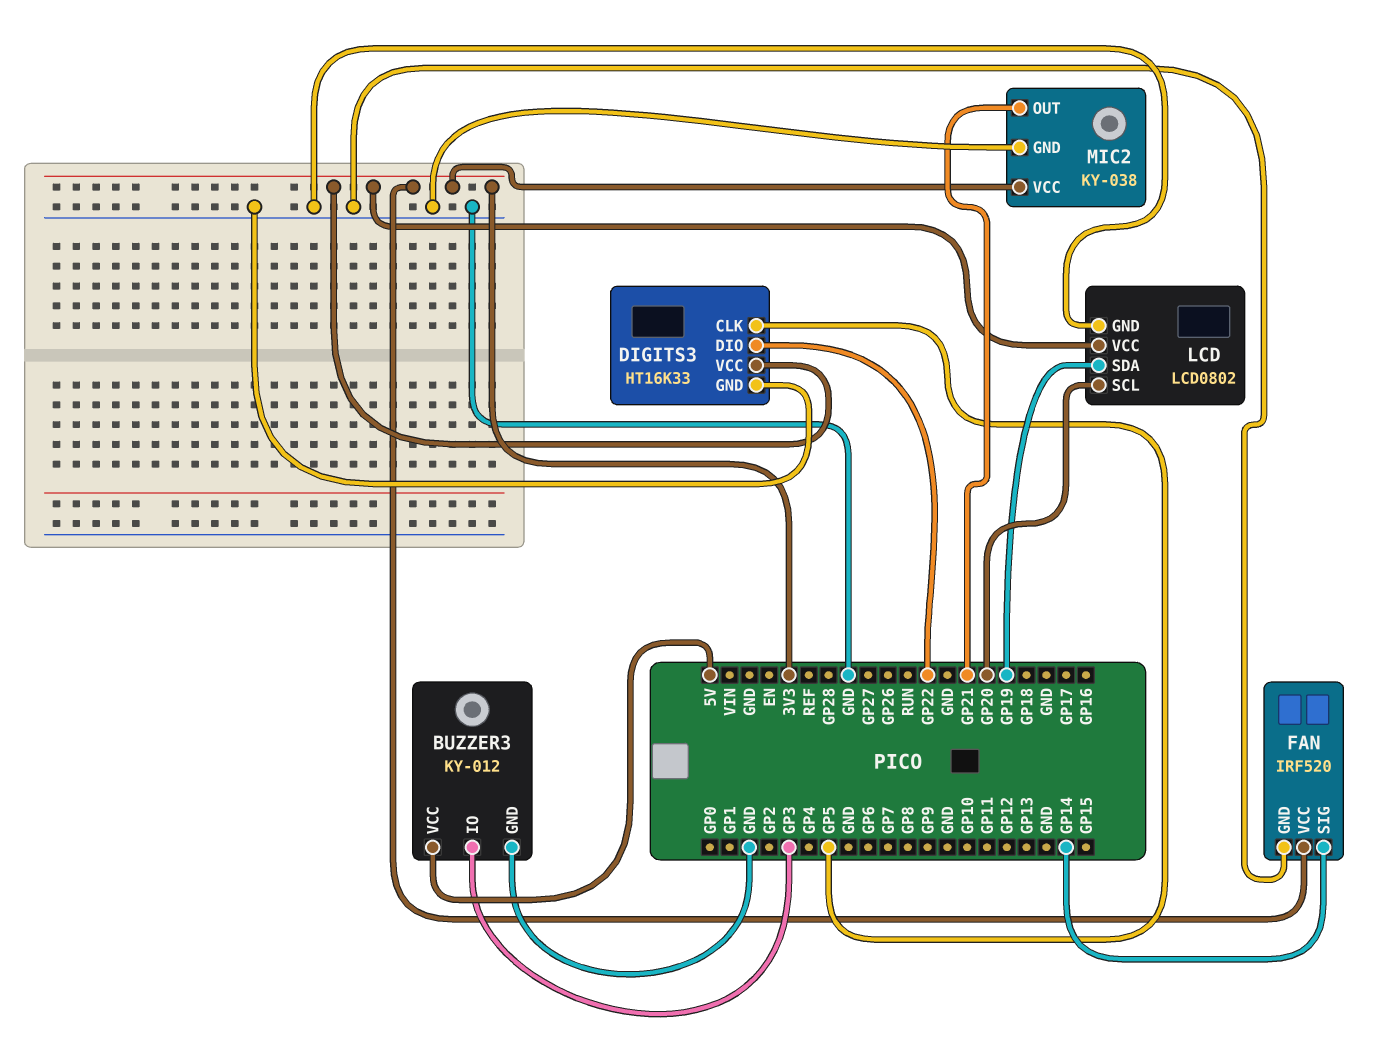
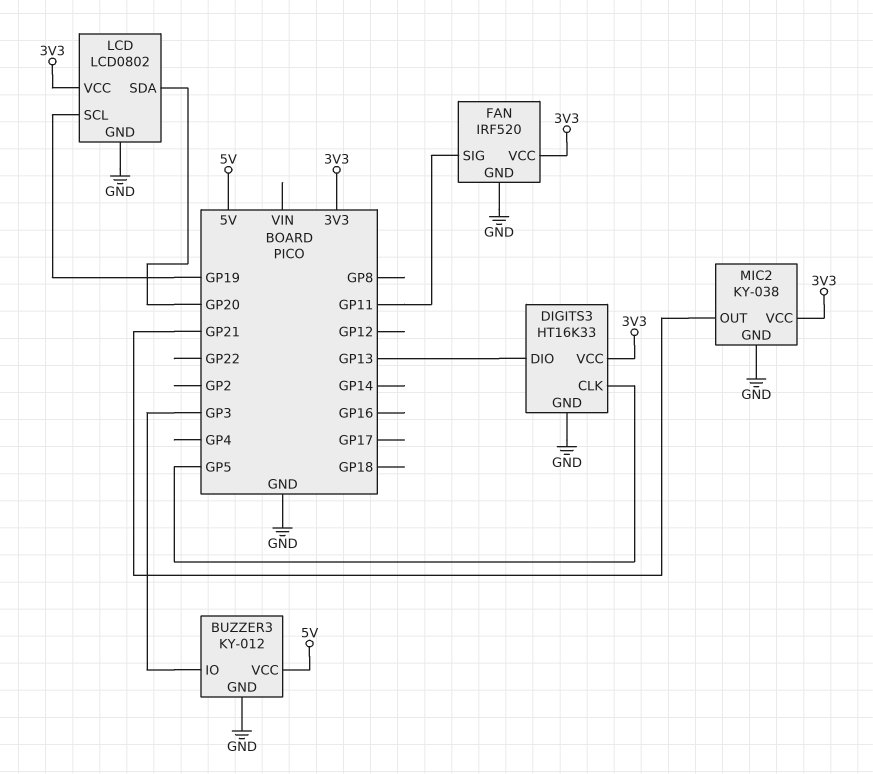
DIGITS3 pin DIO: GP22 -> GP13
FAN pin SIG: GP14 -> GP11
LCD pin SCL: GP20 -> GP19
LCD pin SDA: GP19 -> GP20

